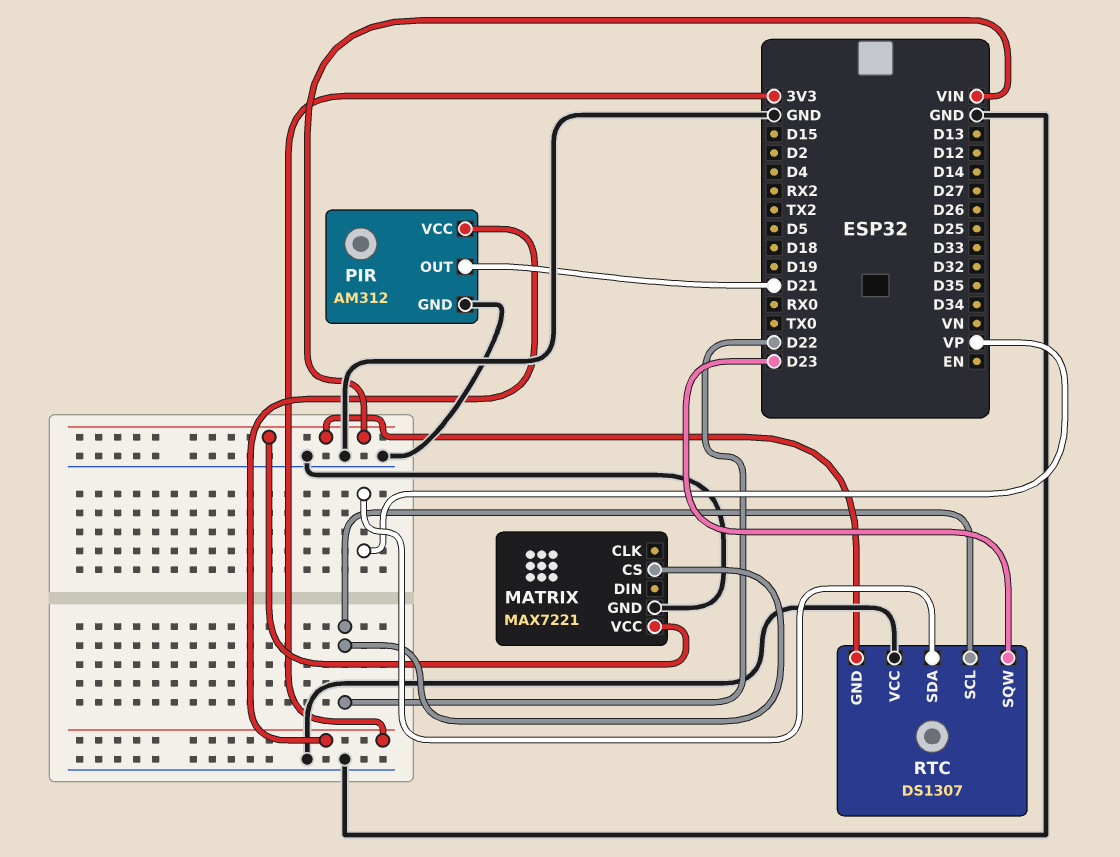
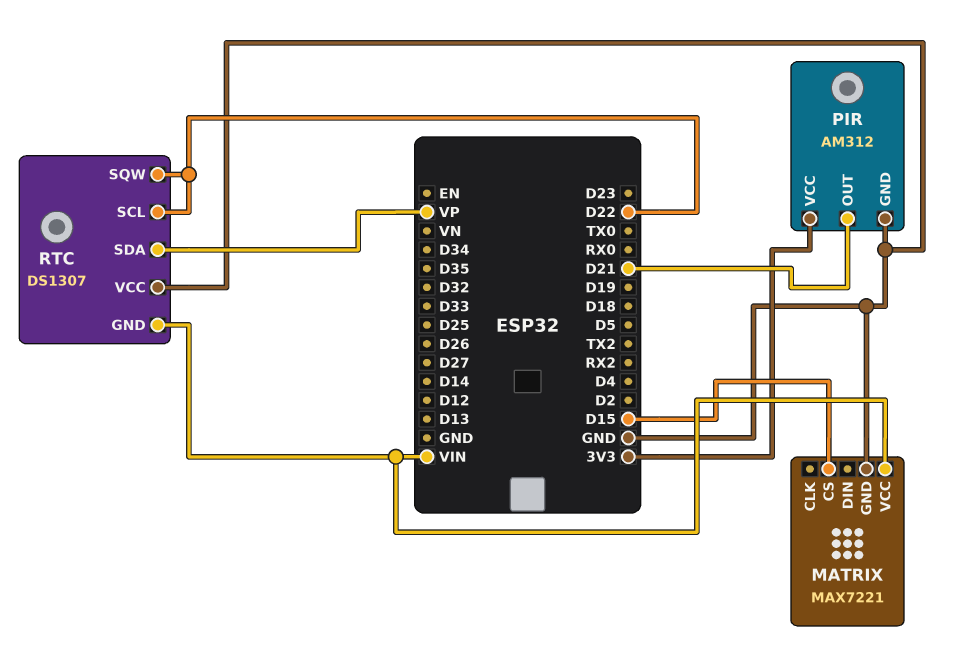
MATRIX pin CS: D22 -> D15
RTC pin SQW: D23 -> D22

